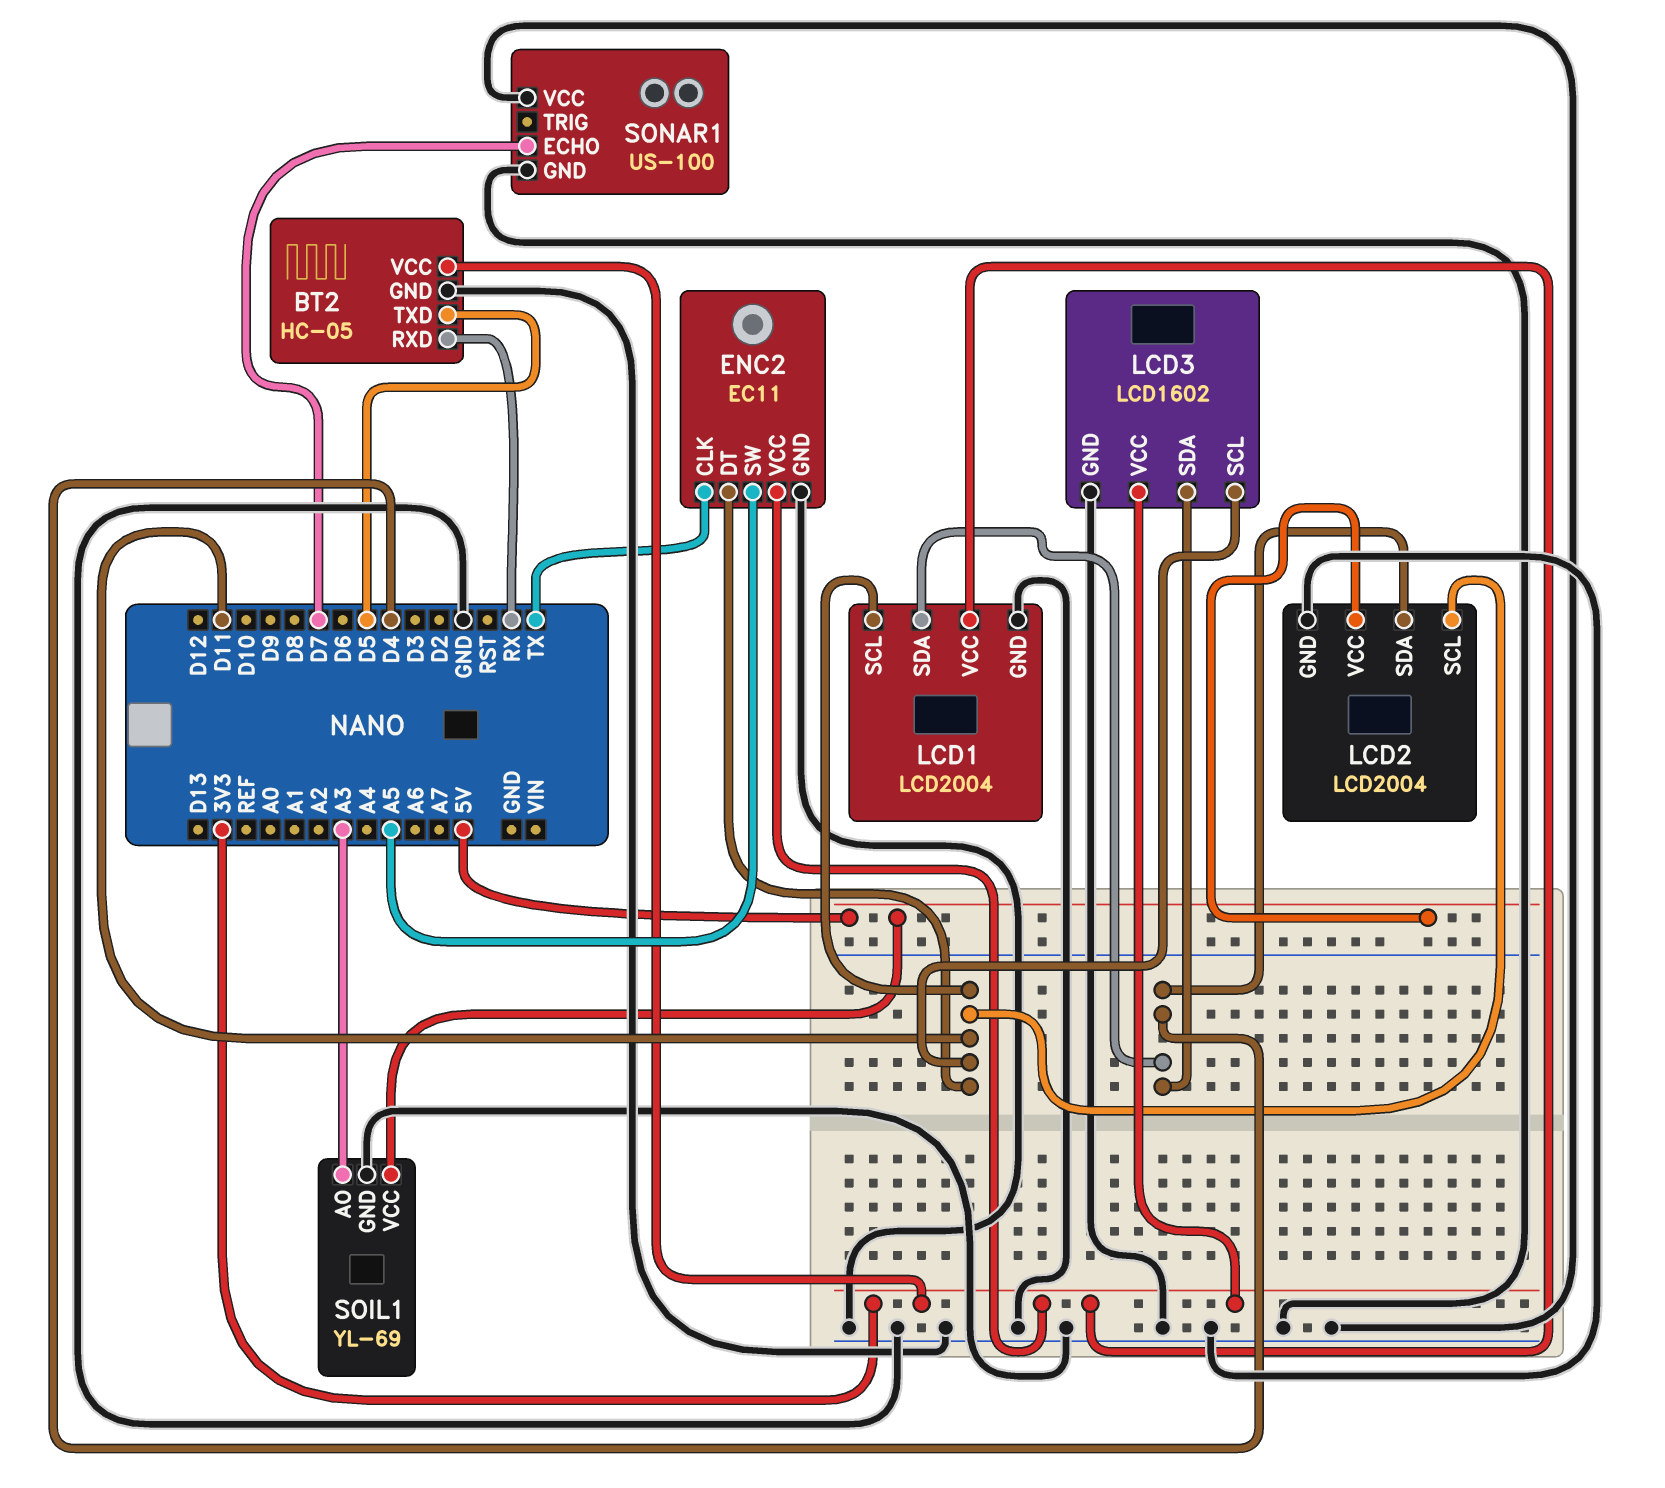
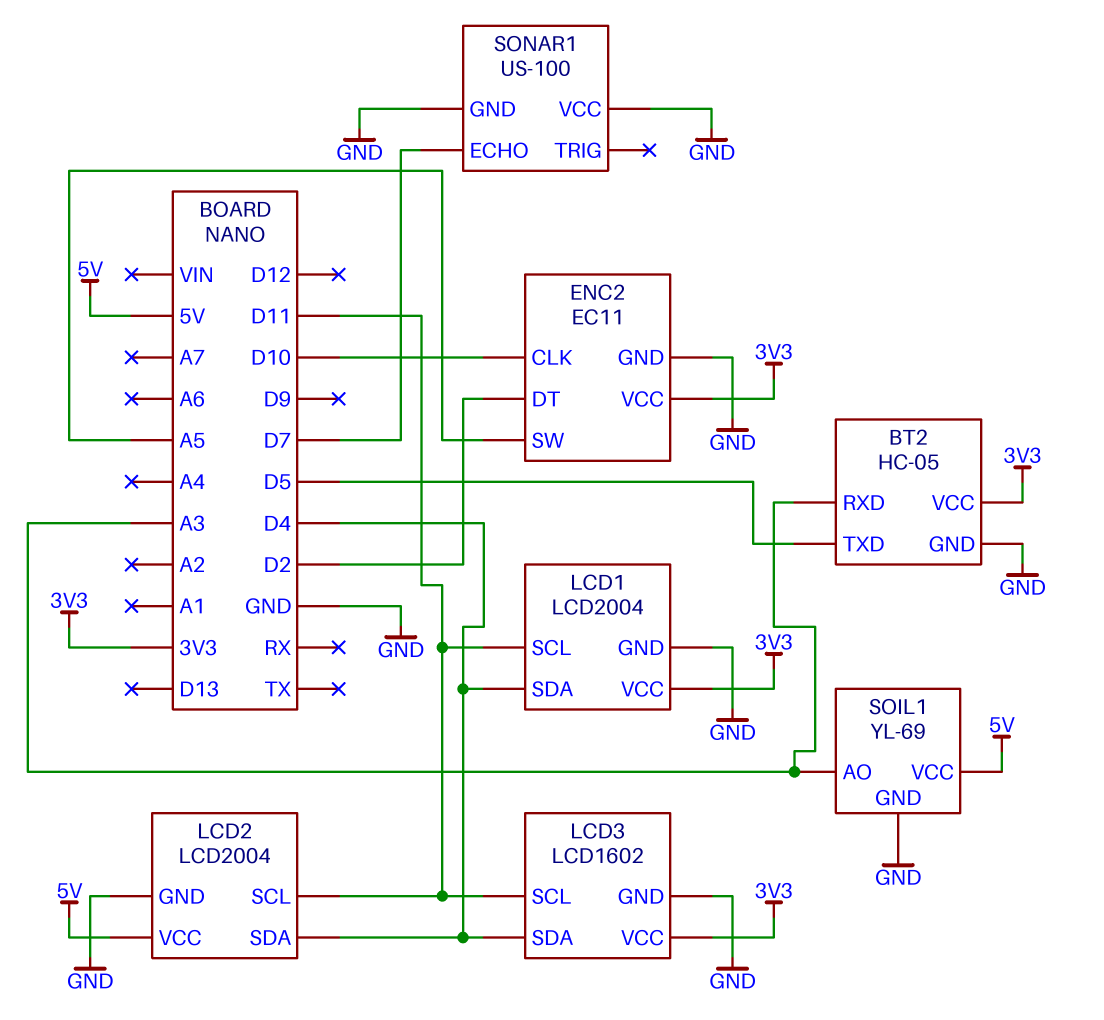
BT2 pin RXD: RX -> A3
ENC2 pin CLK: TX -> D10
ENC2 pin DT: D11 -> D2

